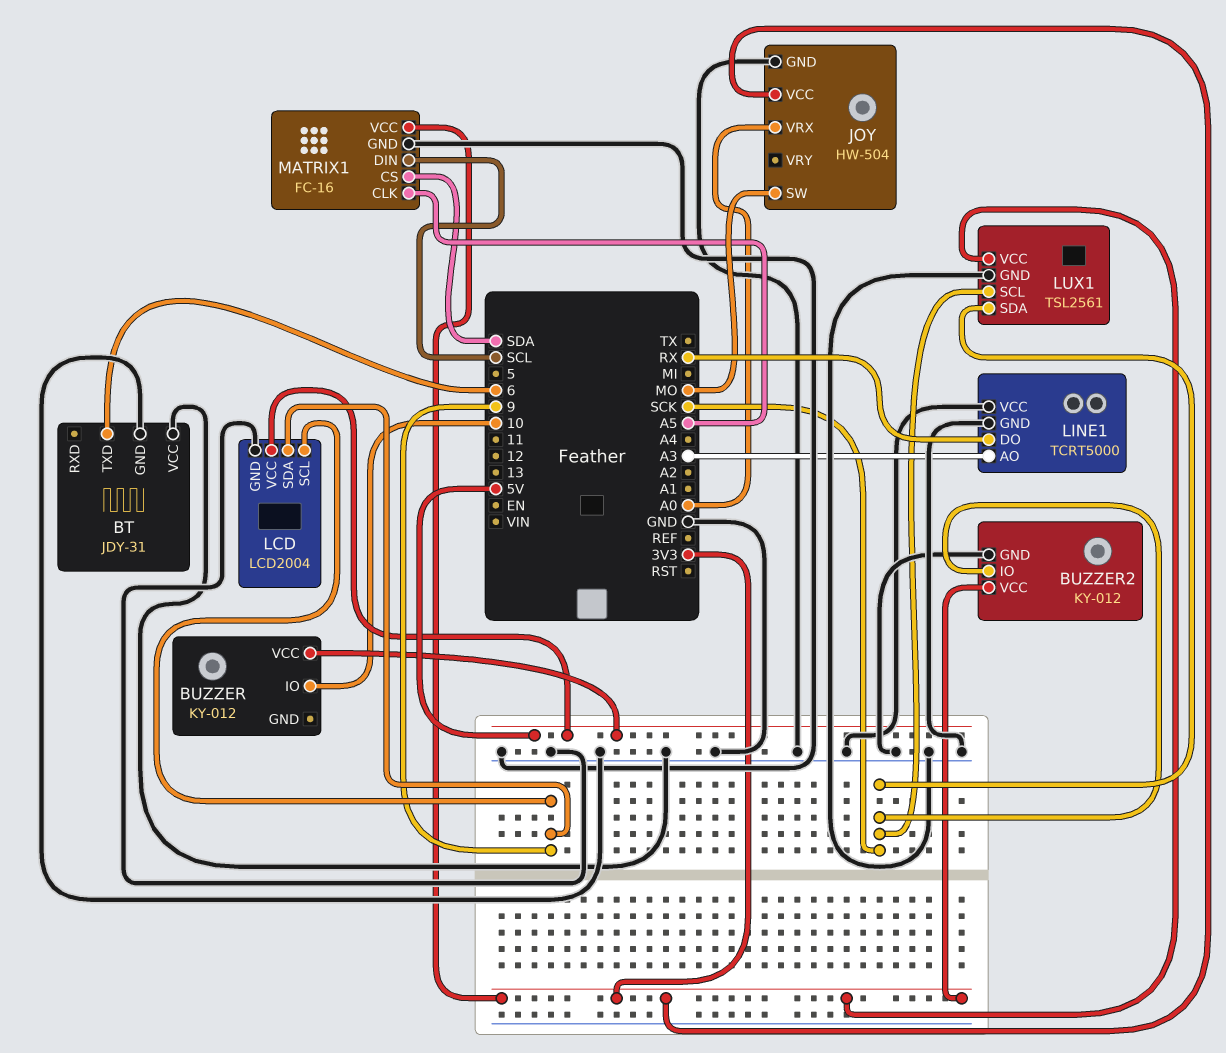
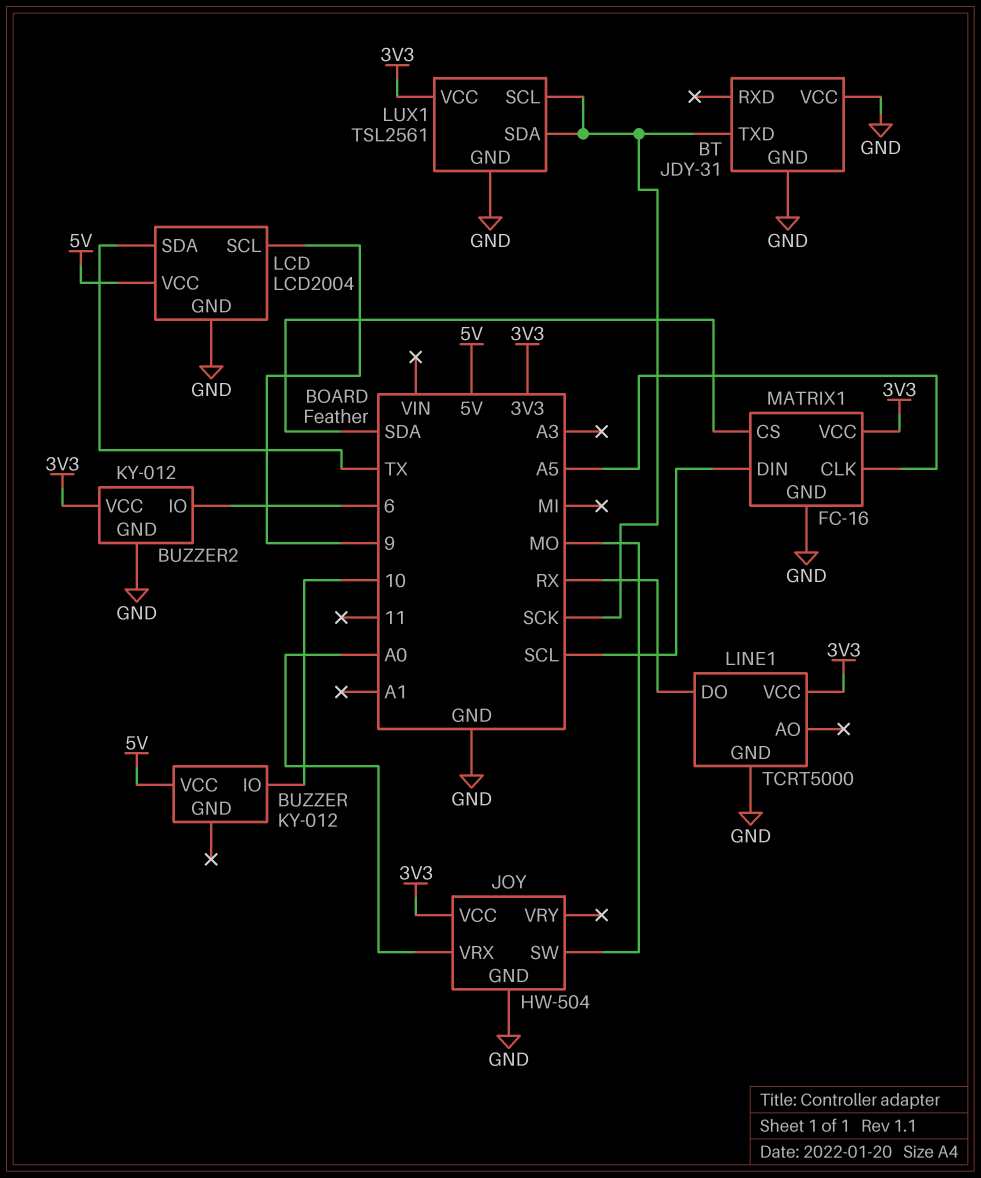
BT pin TXD: 6 -> SCK
BUZZER2 pin IO: SCK -> 6
LCD pin SDA: 9 -> TX
LINE1 pin AO: A3 -> none
LINE1 pin VCC: GND -> 3V3

